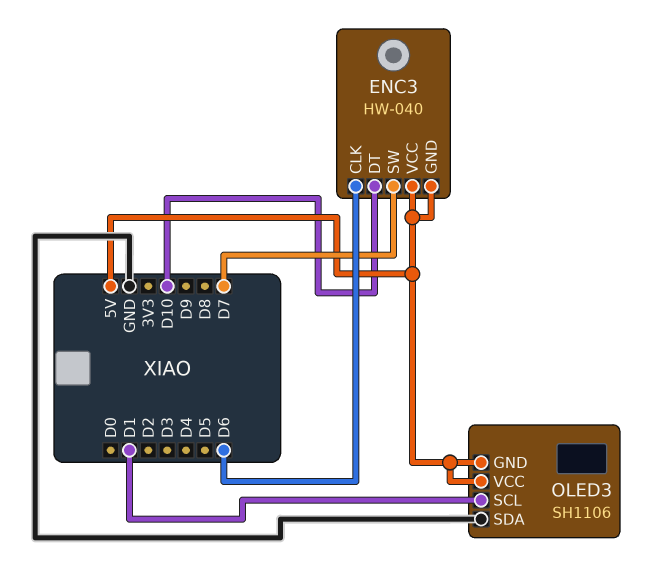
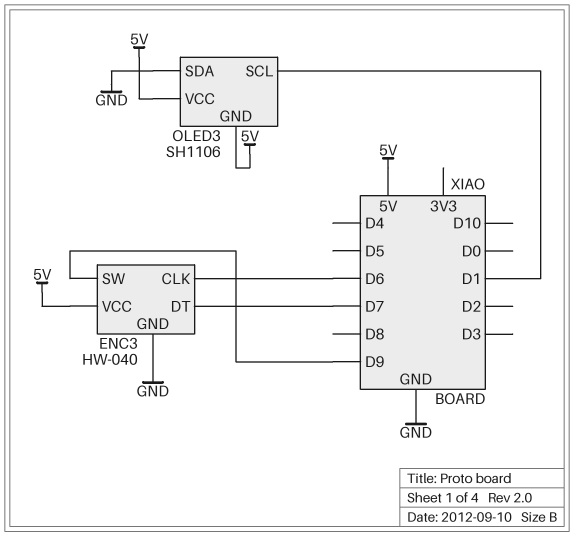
ENC3 pin DT: D10 -> D7
ENC3 pin GND: 5V -> GND
ENC3 pin SW: D7 -> D9

